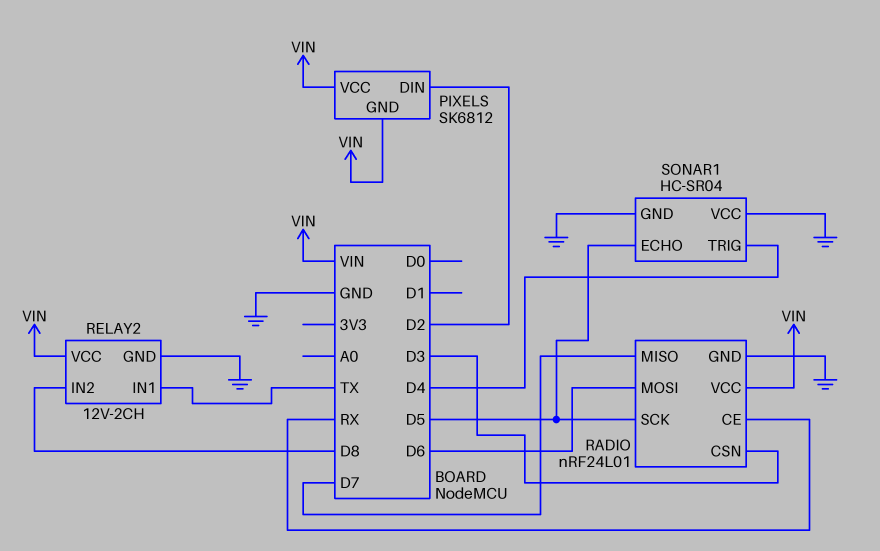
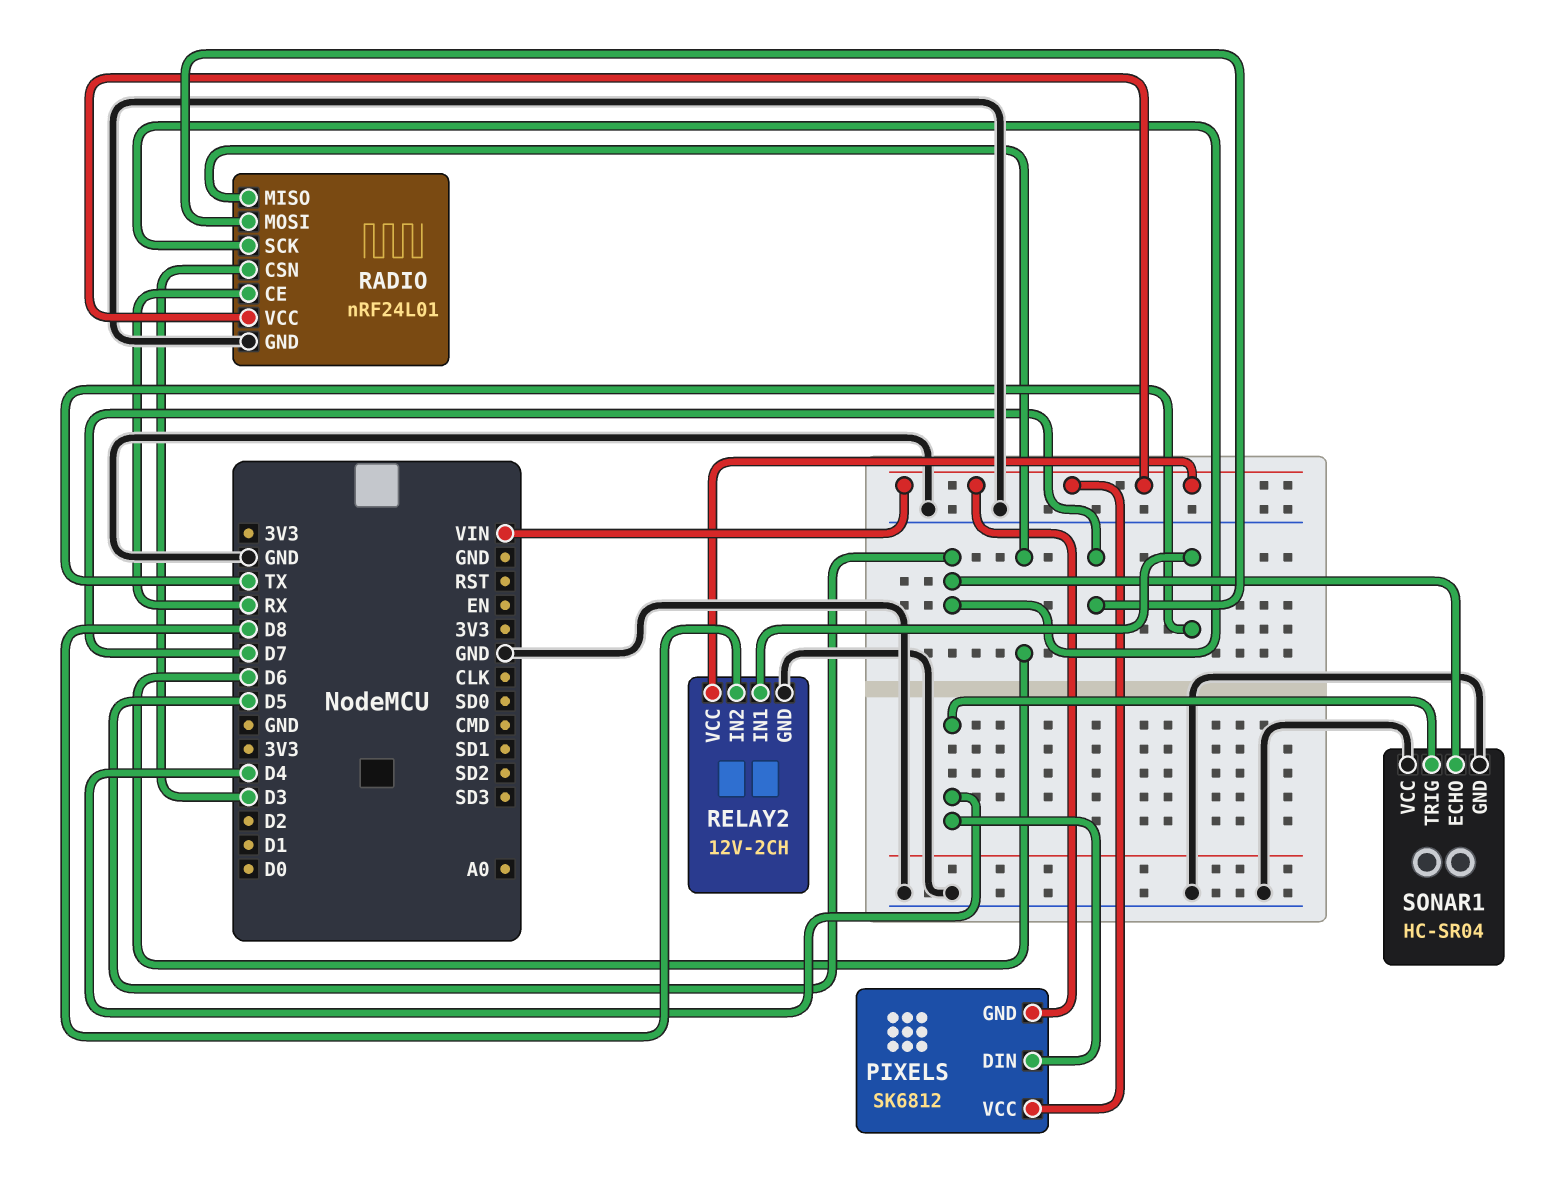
PIXELS pin DIN: D2 -> D4
RADIO pin MISO: D7 -> D6
RADIO pin MOSI: D6 -> D7

